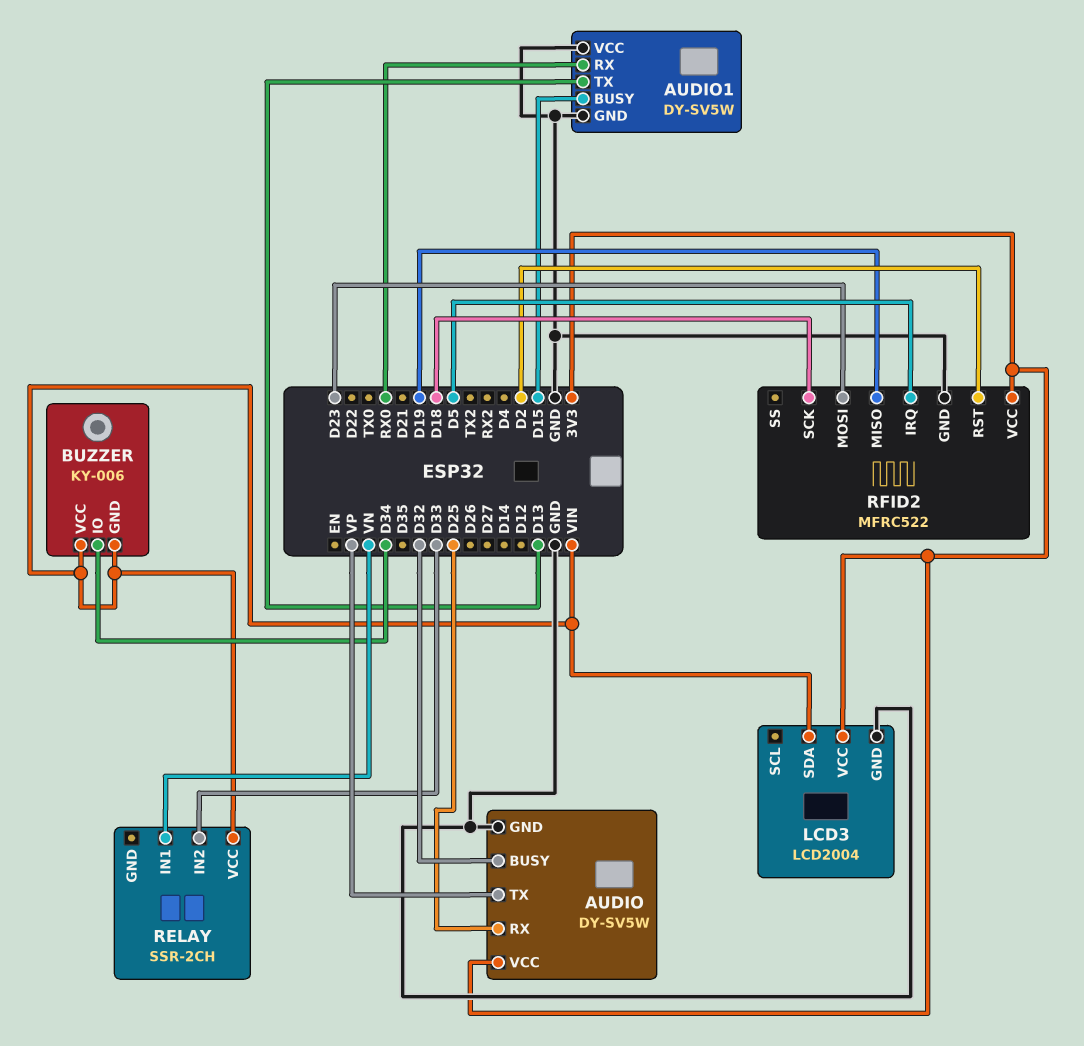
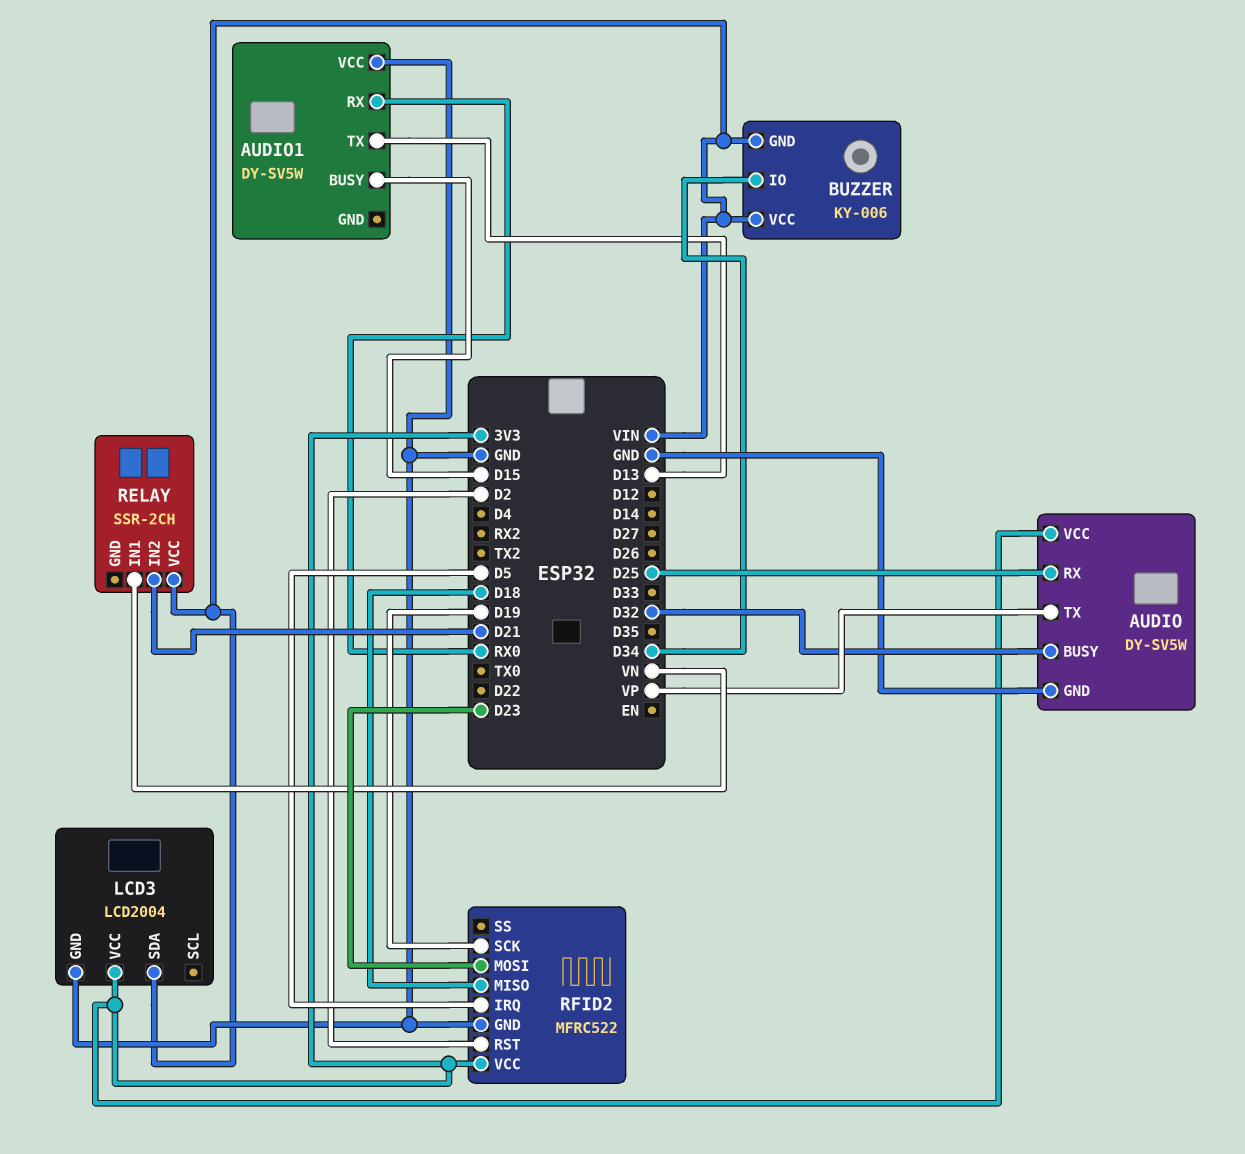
AUDIO1 pin GND: GND -> none
RELAY pin IN2: D33 -> D21
RFID2 pin MISO: D19 -> D18
RFID2 pin SCK: D18 -> D19

